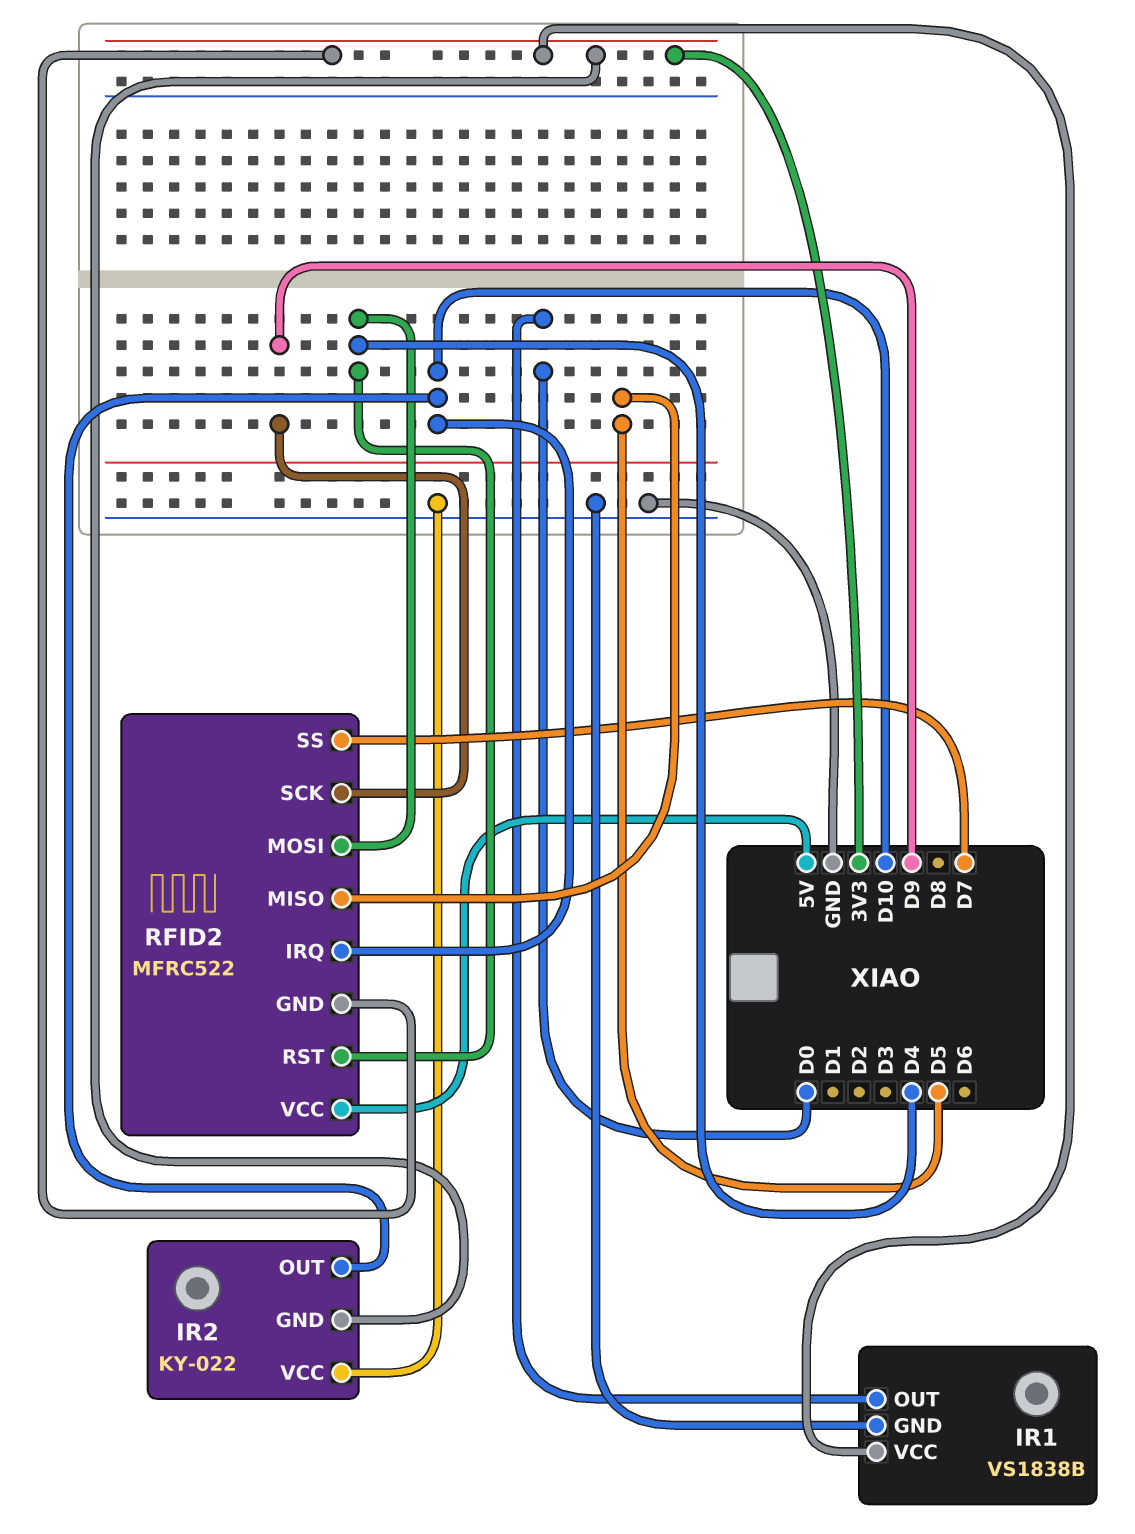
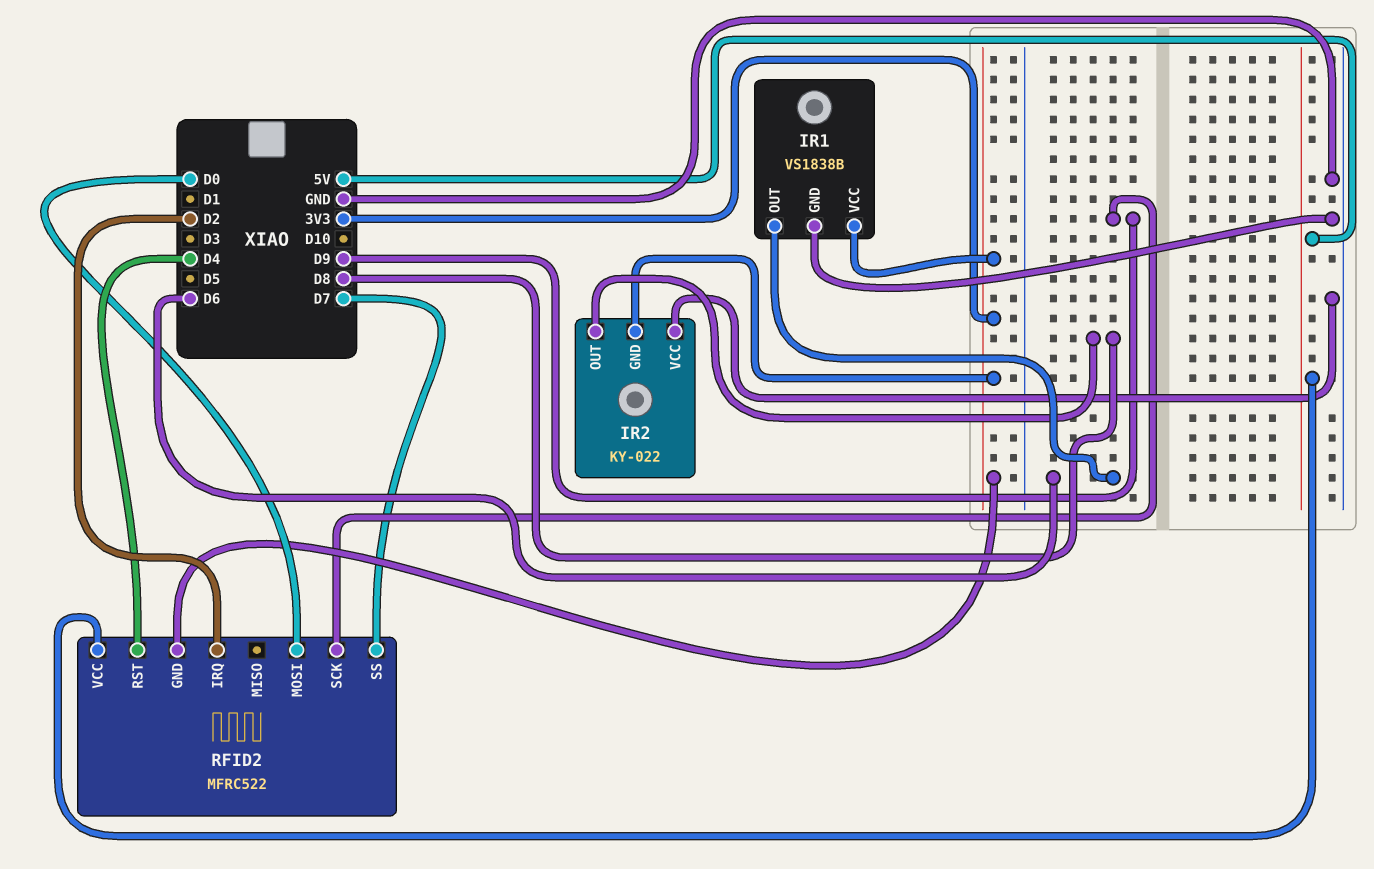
IR1 pin OUT: D0 -> D6
IR2 pin OUT: D10 -> D8
RFID2 pin IRQ: D10 -> D2
RFID2 pin MISO: D5 -> none
RFID2 pin MOSI: D4 -> D0

